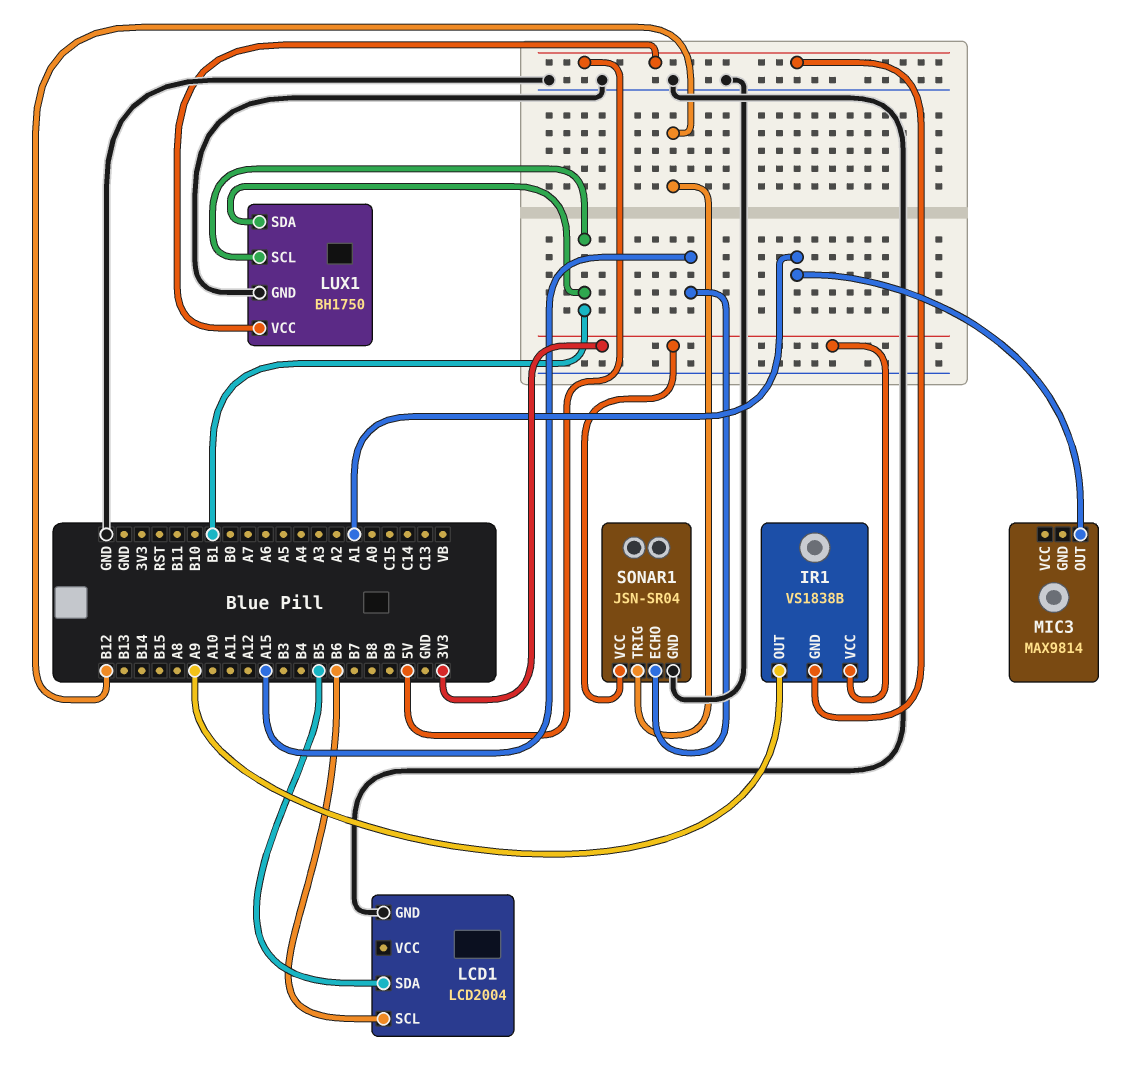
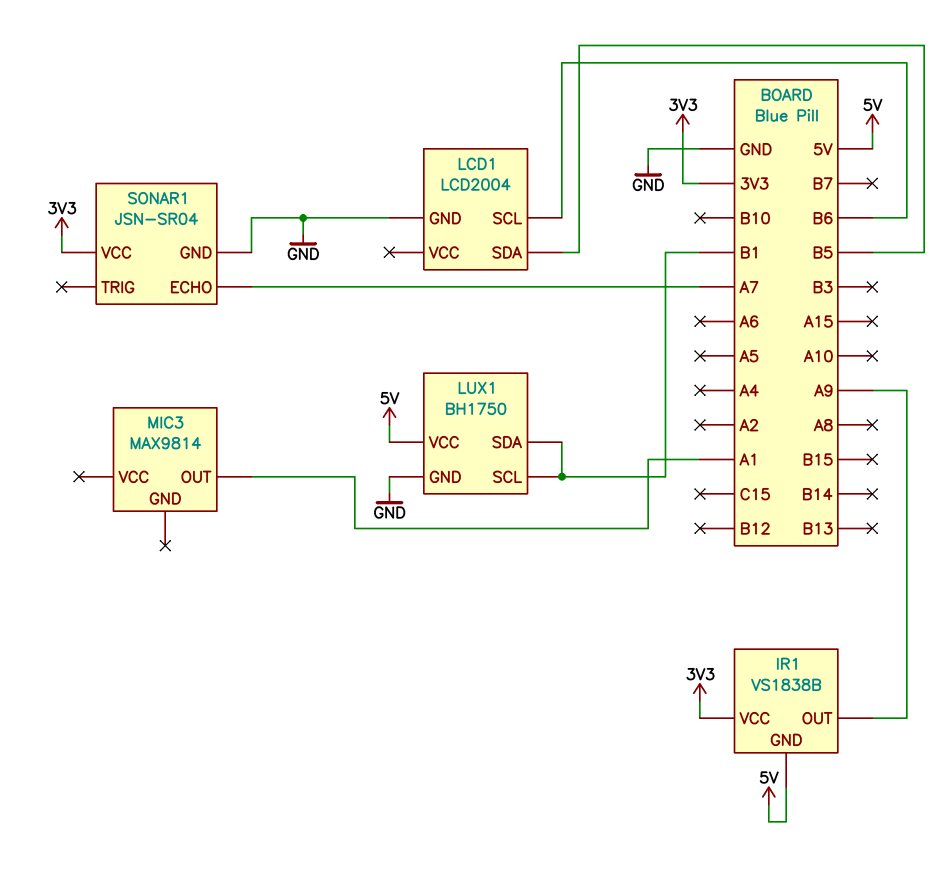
SONAR1 pin ECHO: A15 -> A7
SONAR1 pin TRIG: B12 -> none

